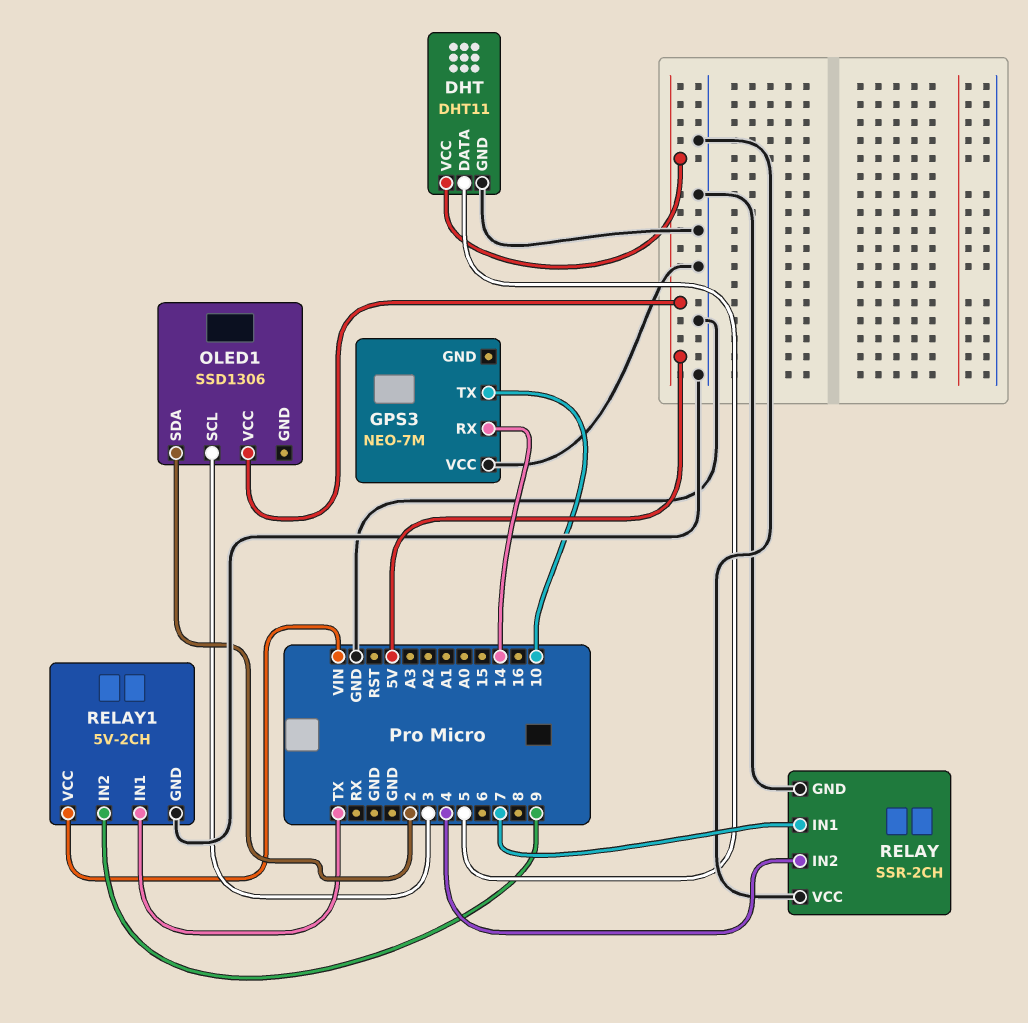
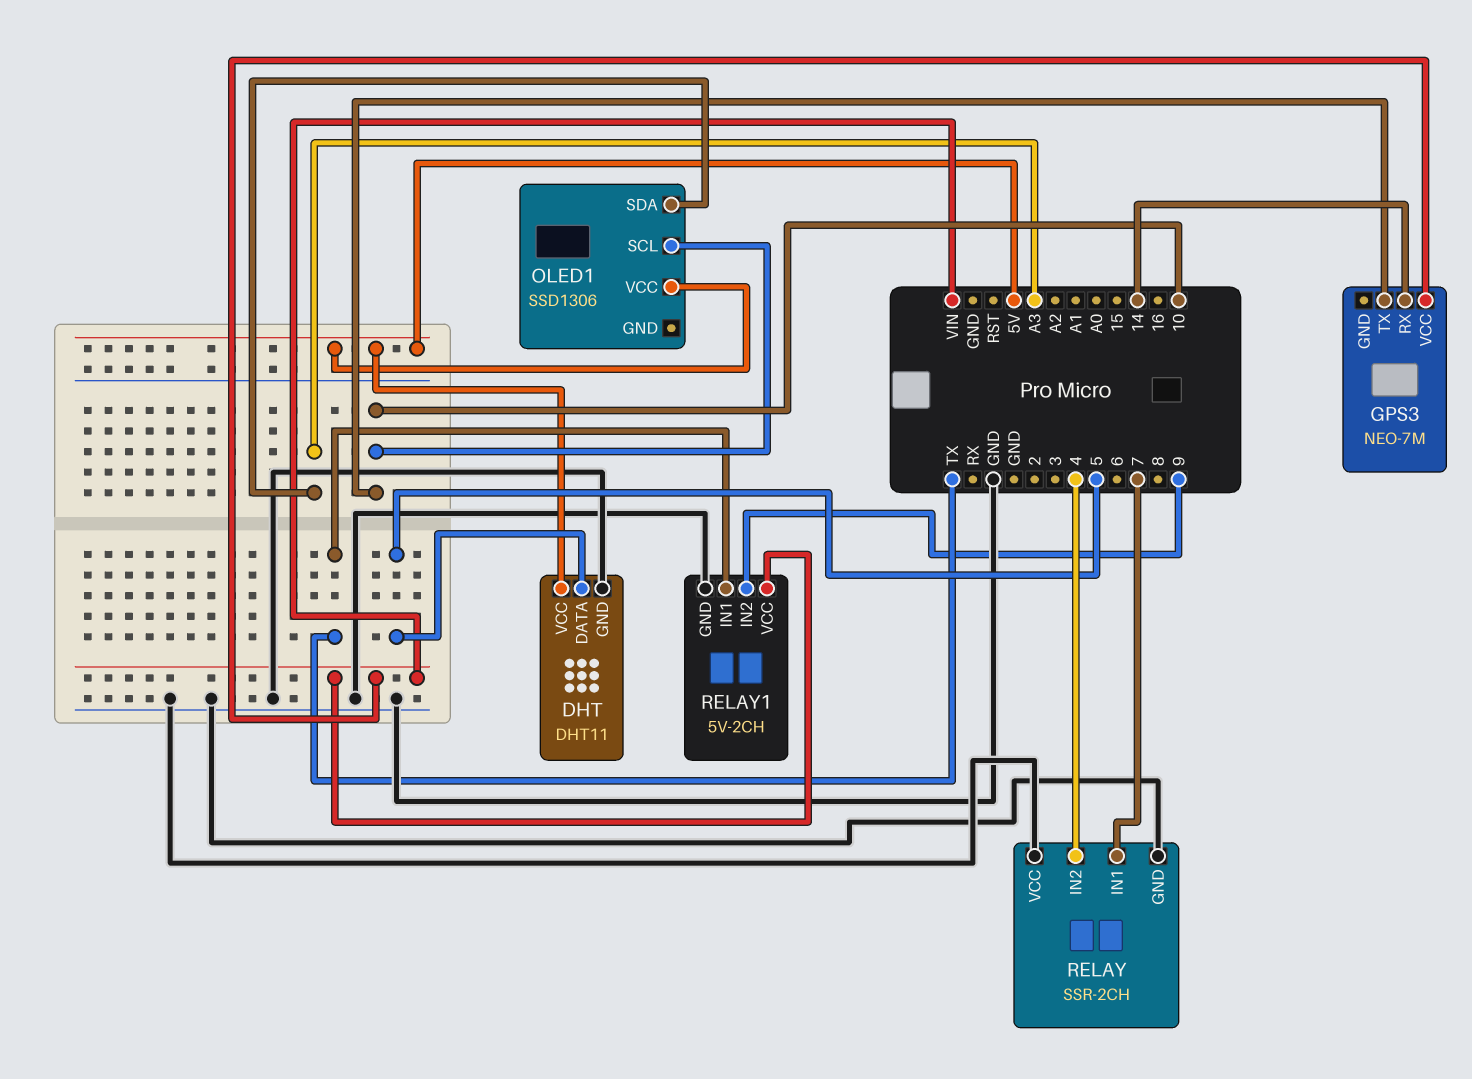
GPS3 pin VCC: GND -> VIN
OLED1 pin SCL: 3 -> 10
OLED1 pin SDA: 2 -> A3

